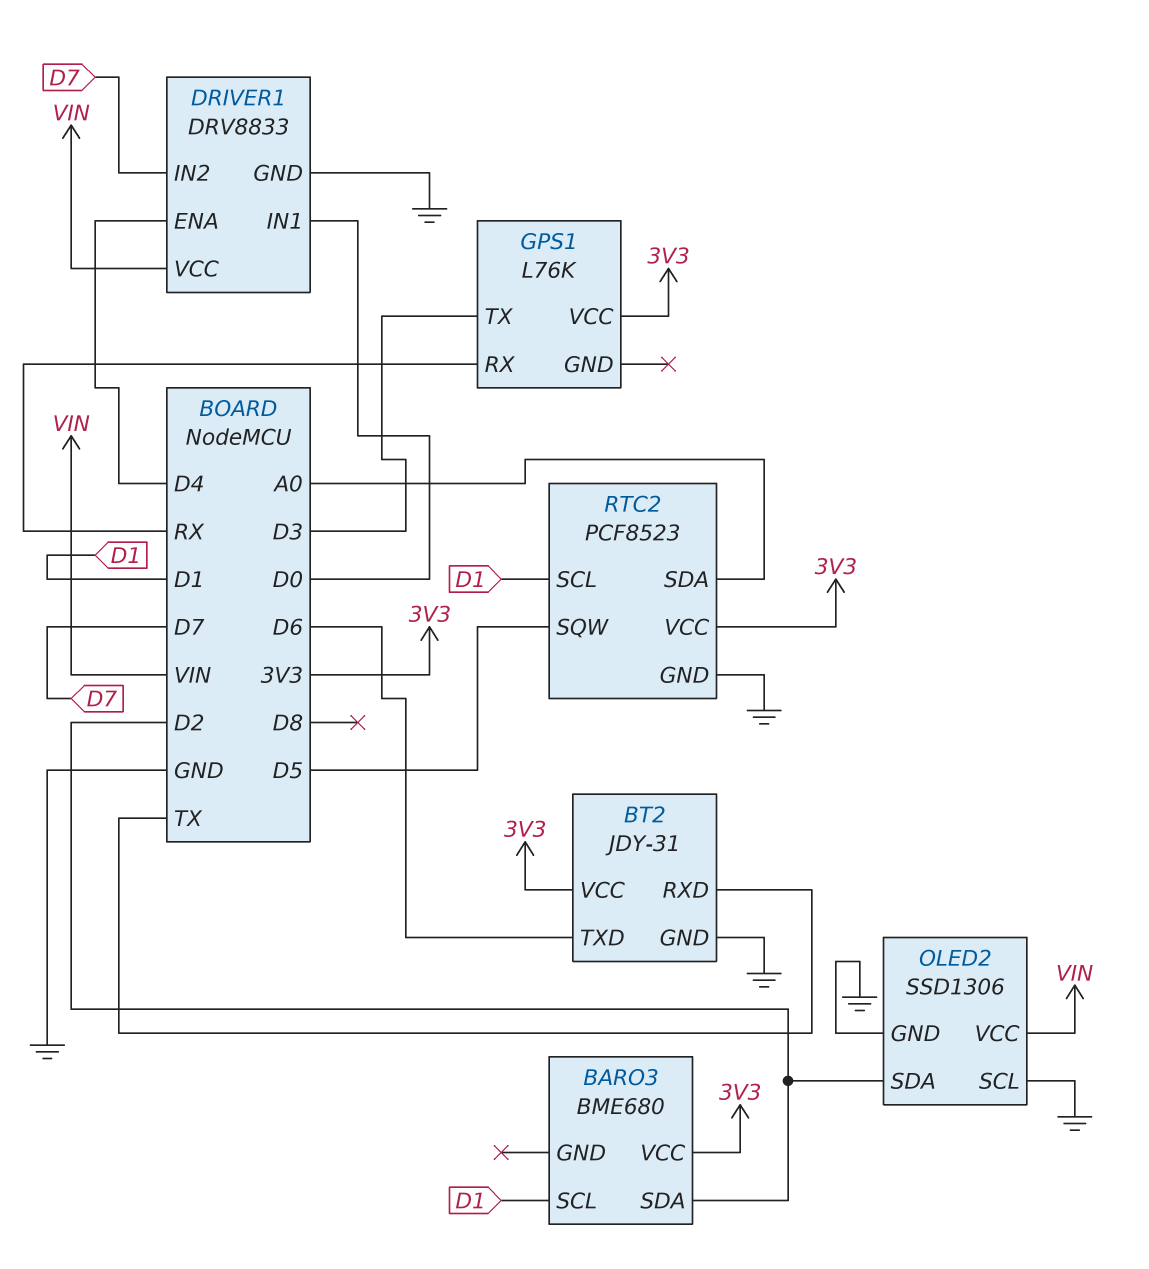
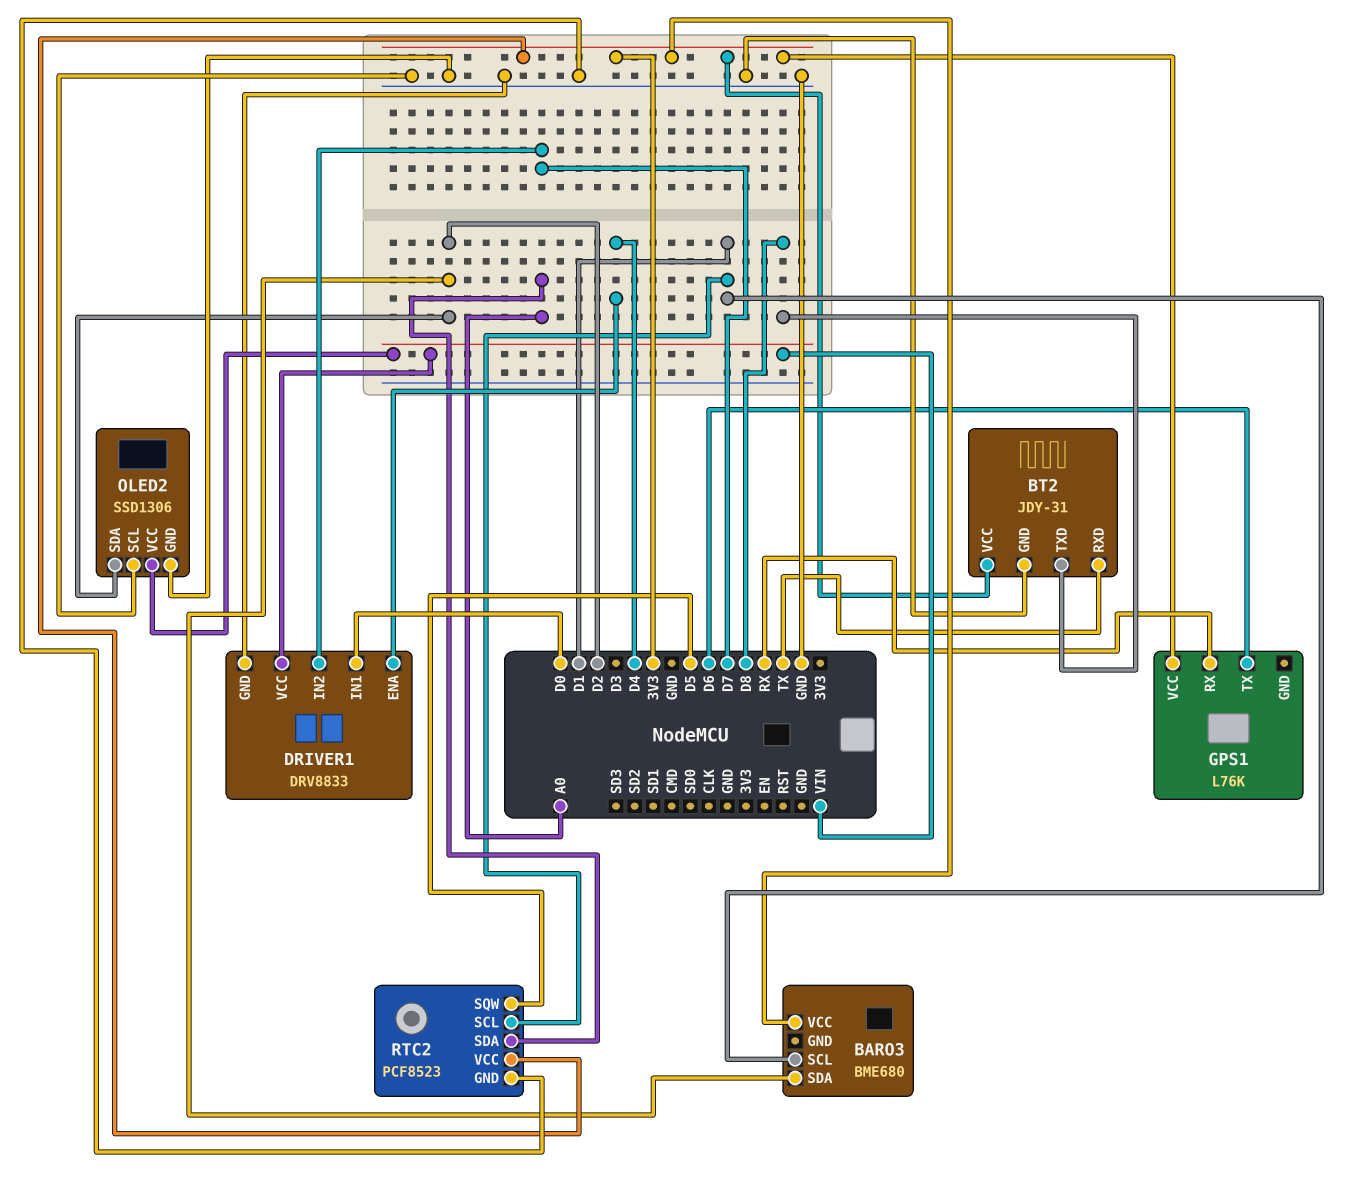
BT2 pin TXD: D6 -> D8
GPS1 pin TX: D3 -> D6

